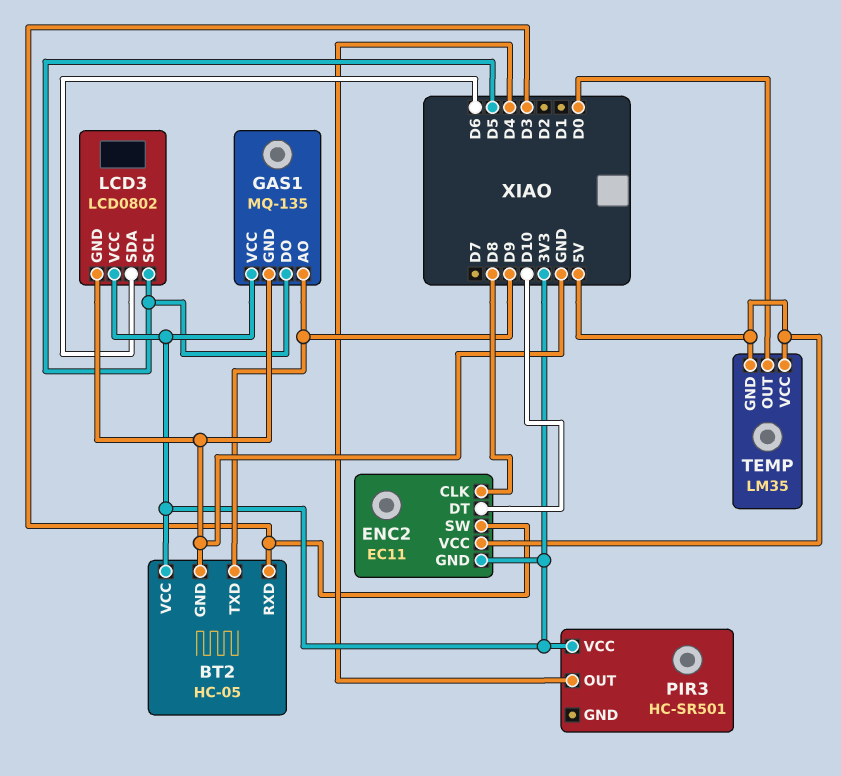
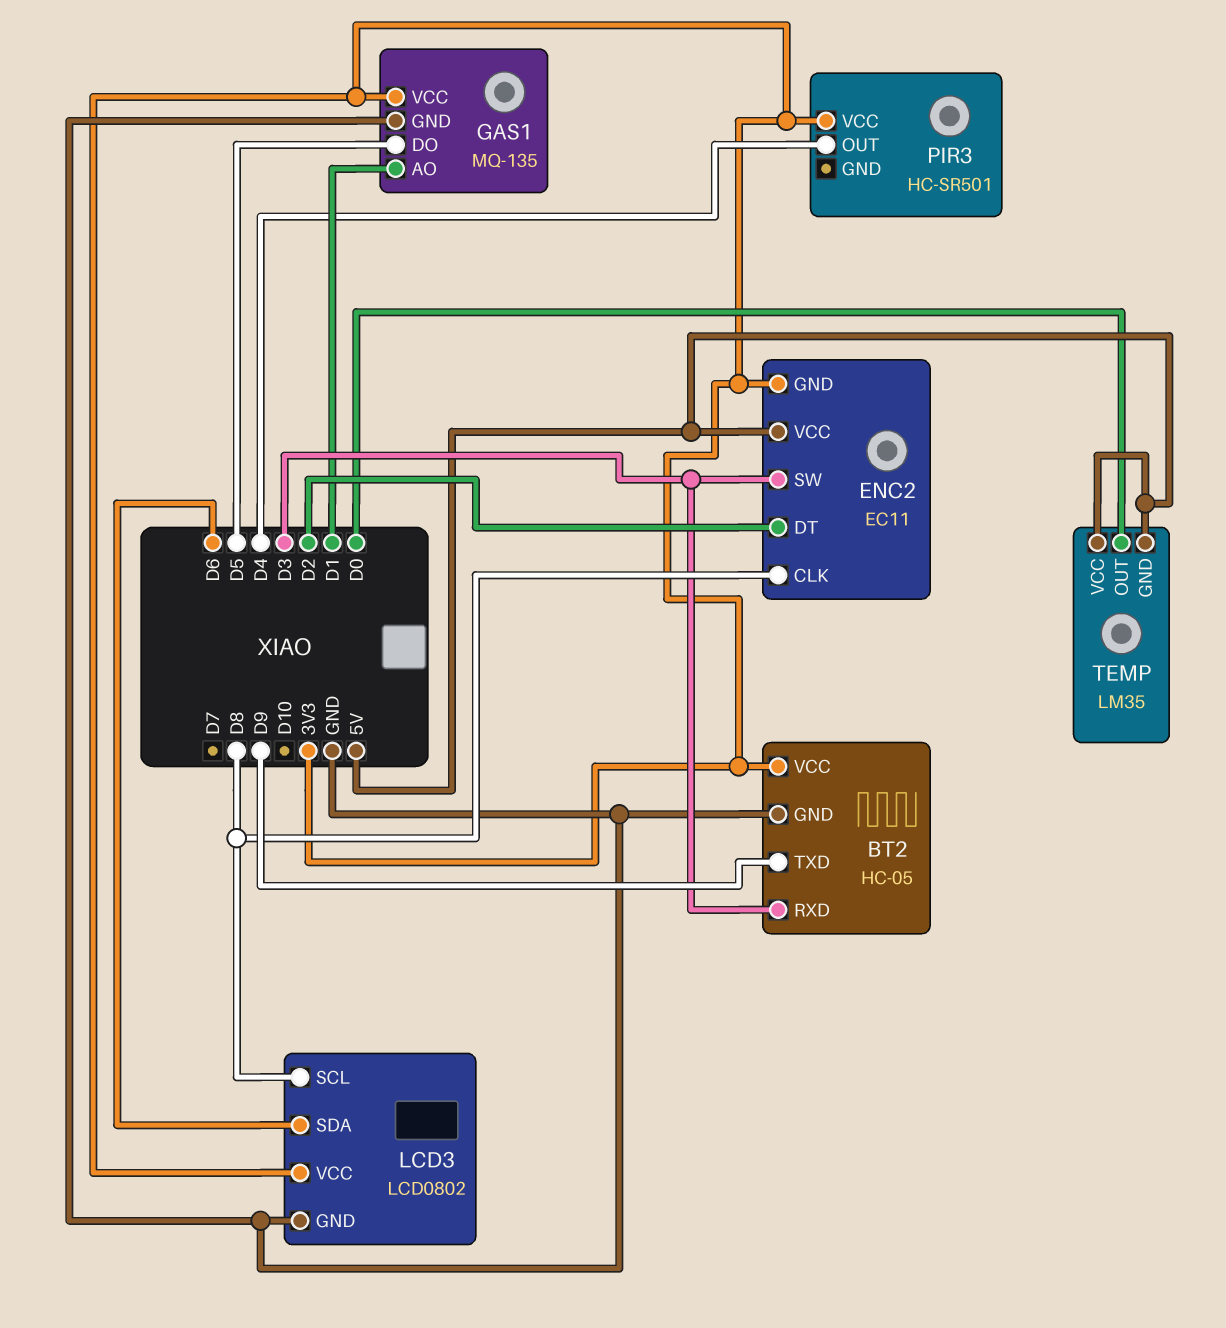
ENC2 pin DT: D10 -> D2
GAS1 pin AO: D9 -> D1
LCD3 pin SCL: D5 -> D8

